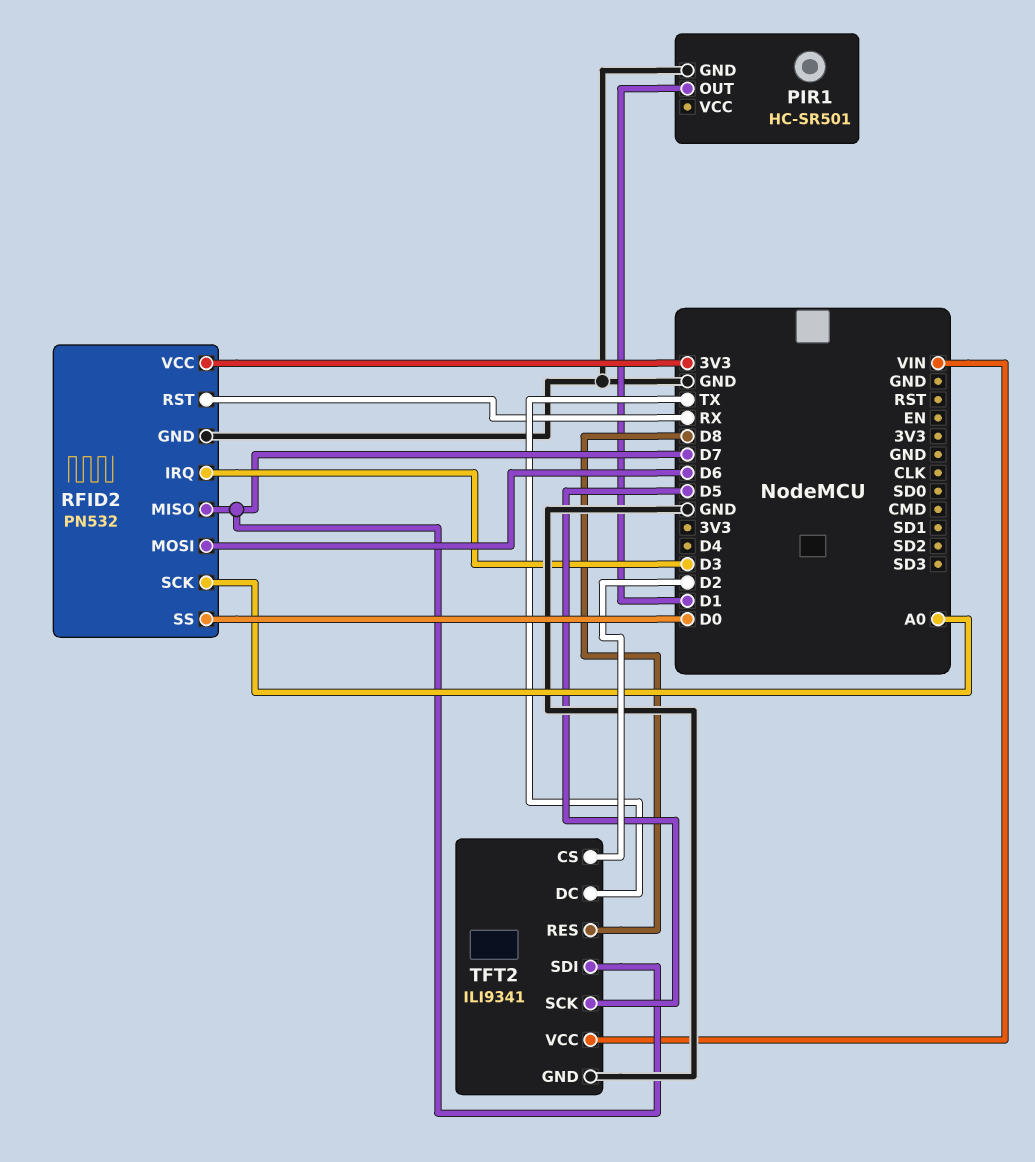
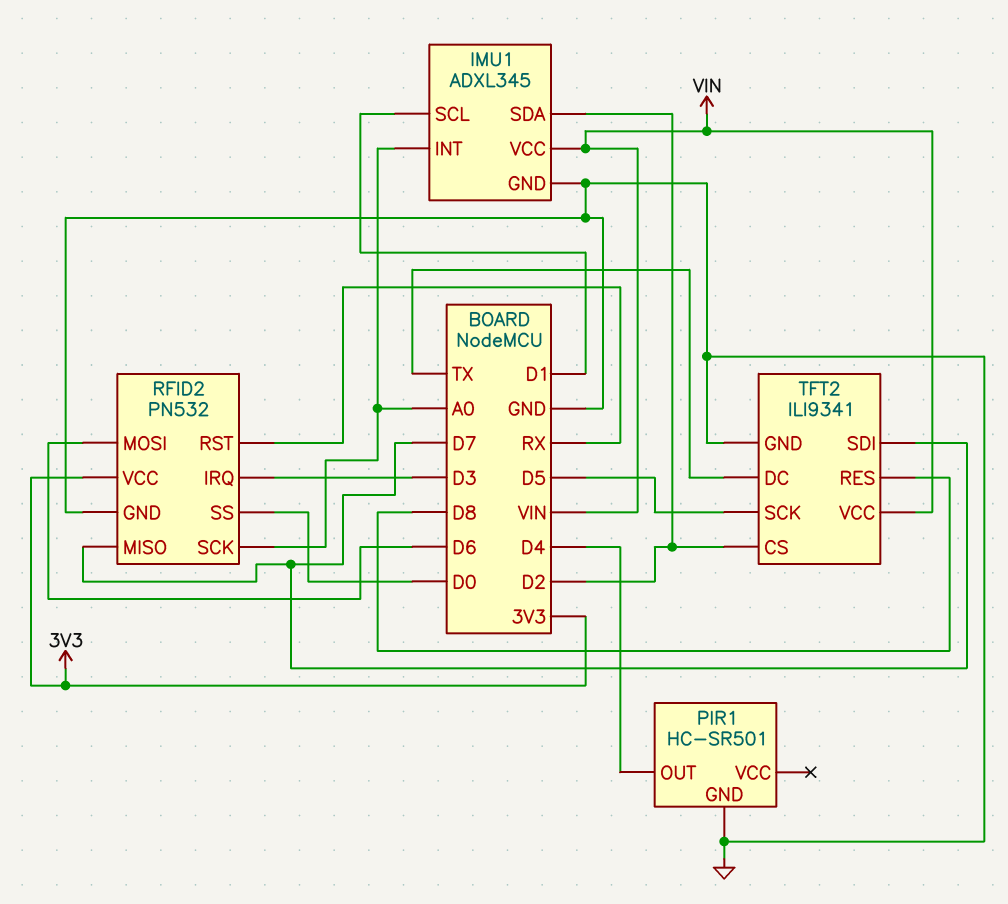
IMU1: none -> ADXL345
IMU1 pin GND: none -> GND
IMU1 pin INT: none -> A0
IMU1 pin SCL: none -> D1
IMU1 pin SDA: none -> D2
IMU1 pin VCC: none -> VIN
PIR1 pin OUT: D1 -> D4

